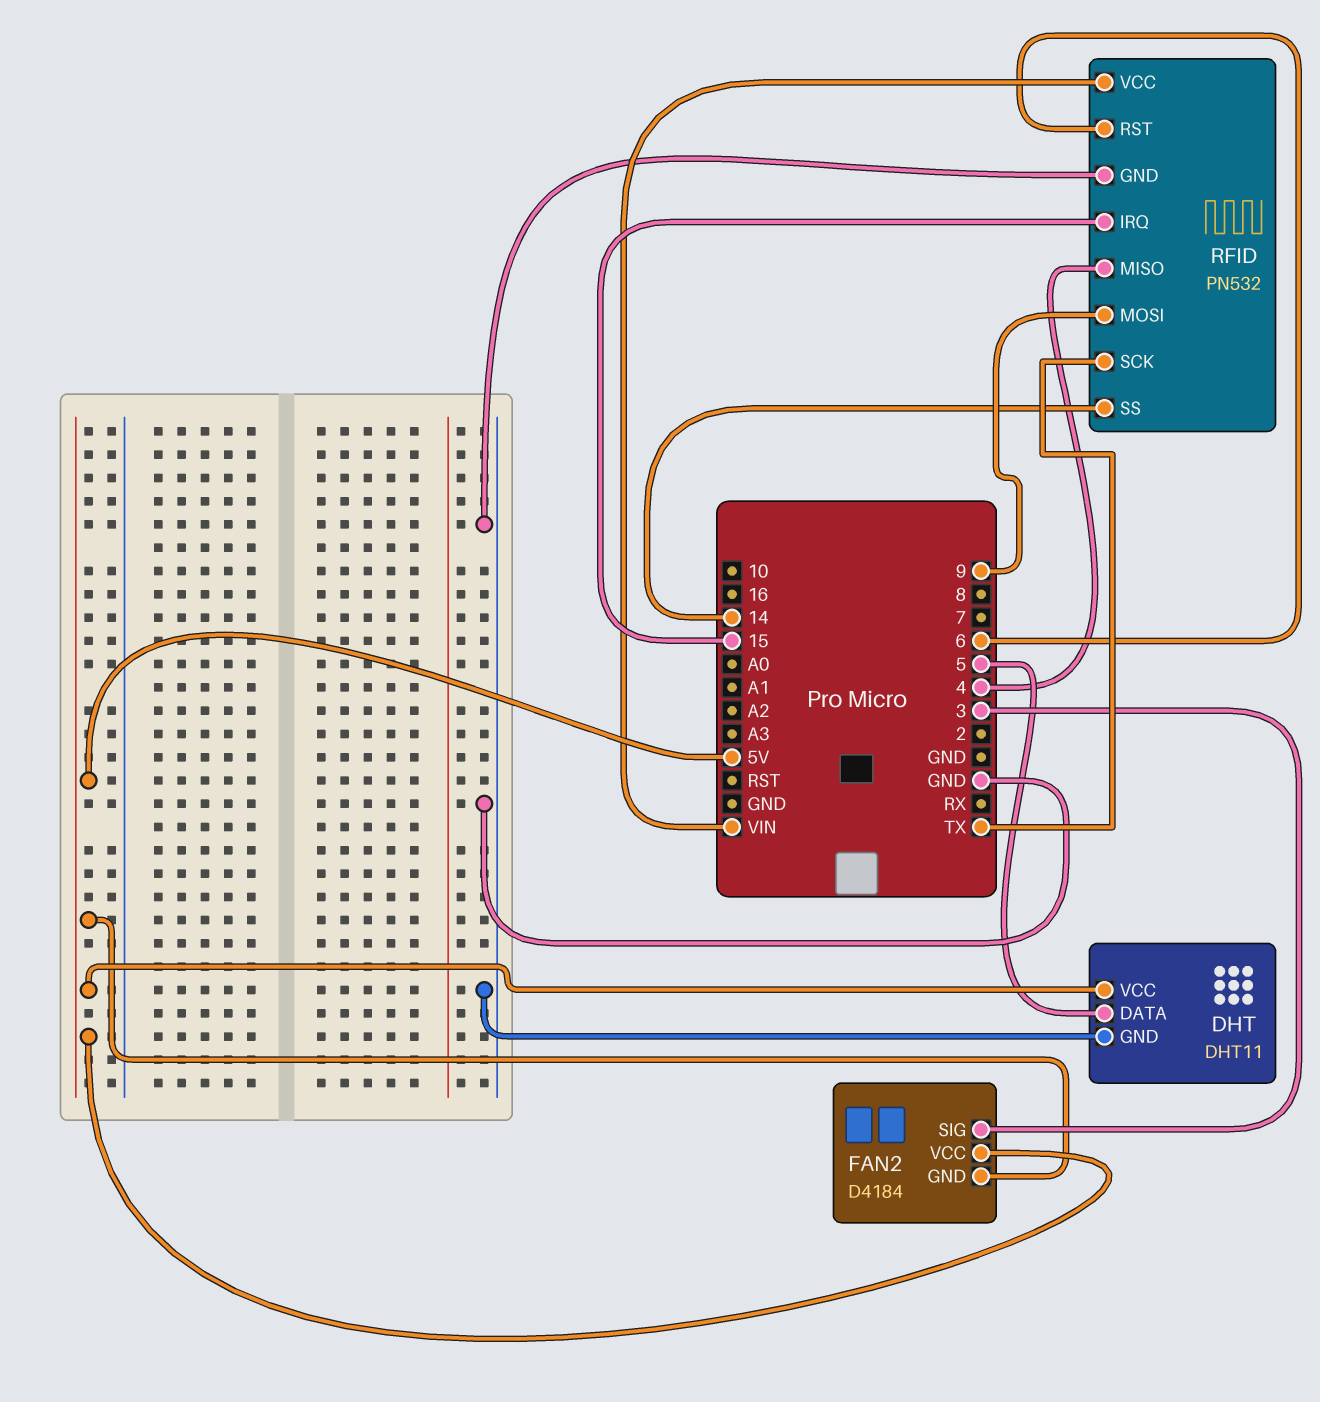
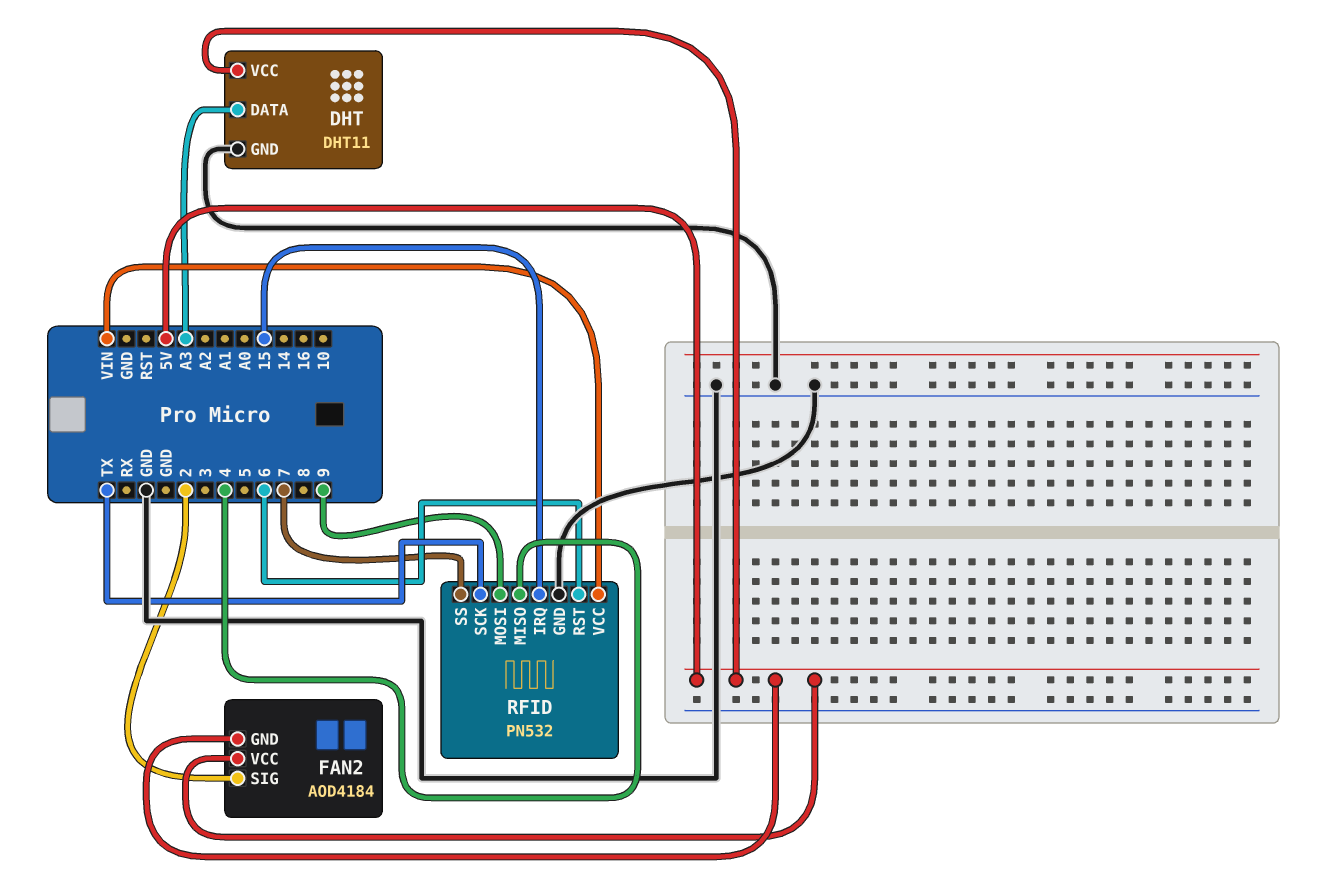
DHT pin DATA: 5 -> A3
FAN2: D4184 -> AOD4184
FAN2 pin SIG: 3 -> 2
RFID pin SS: 14 -> 7

